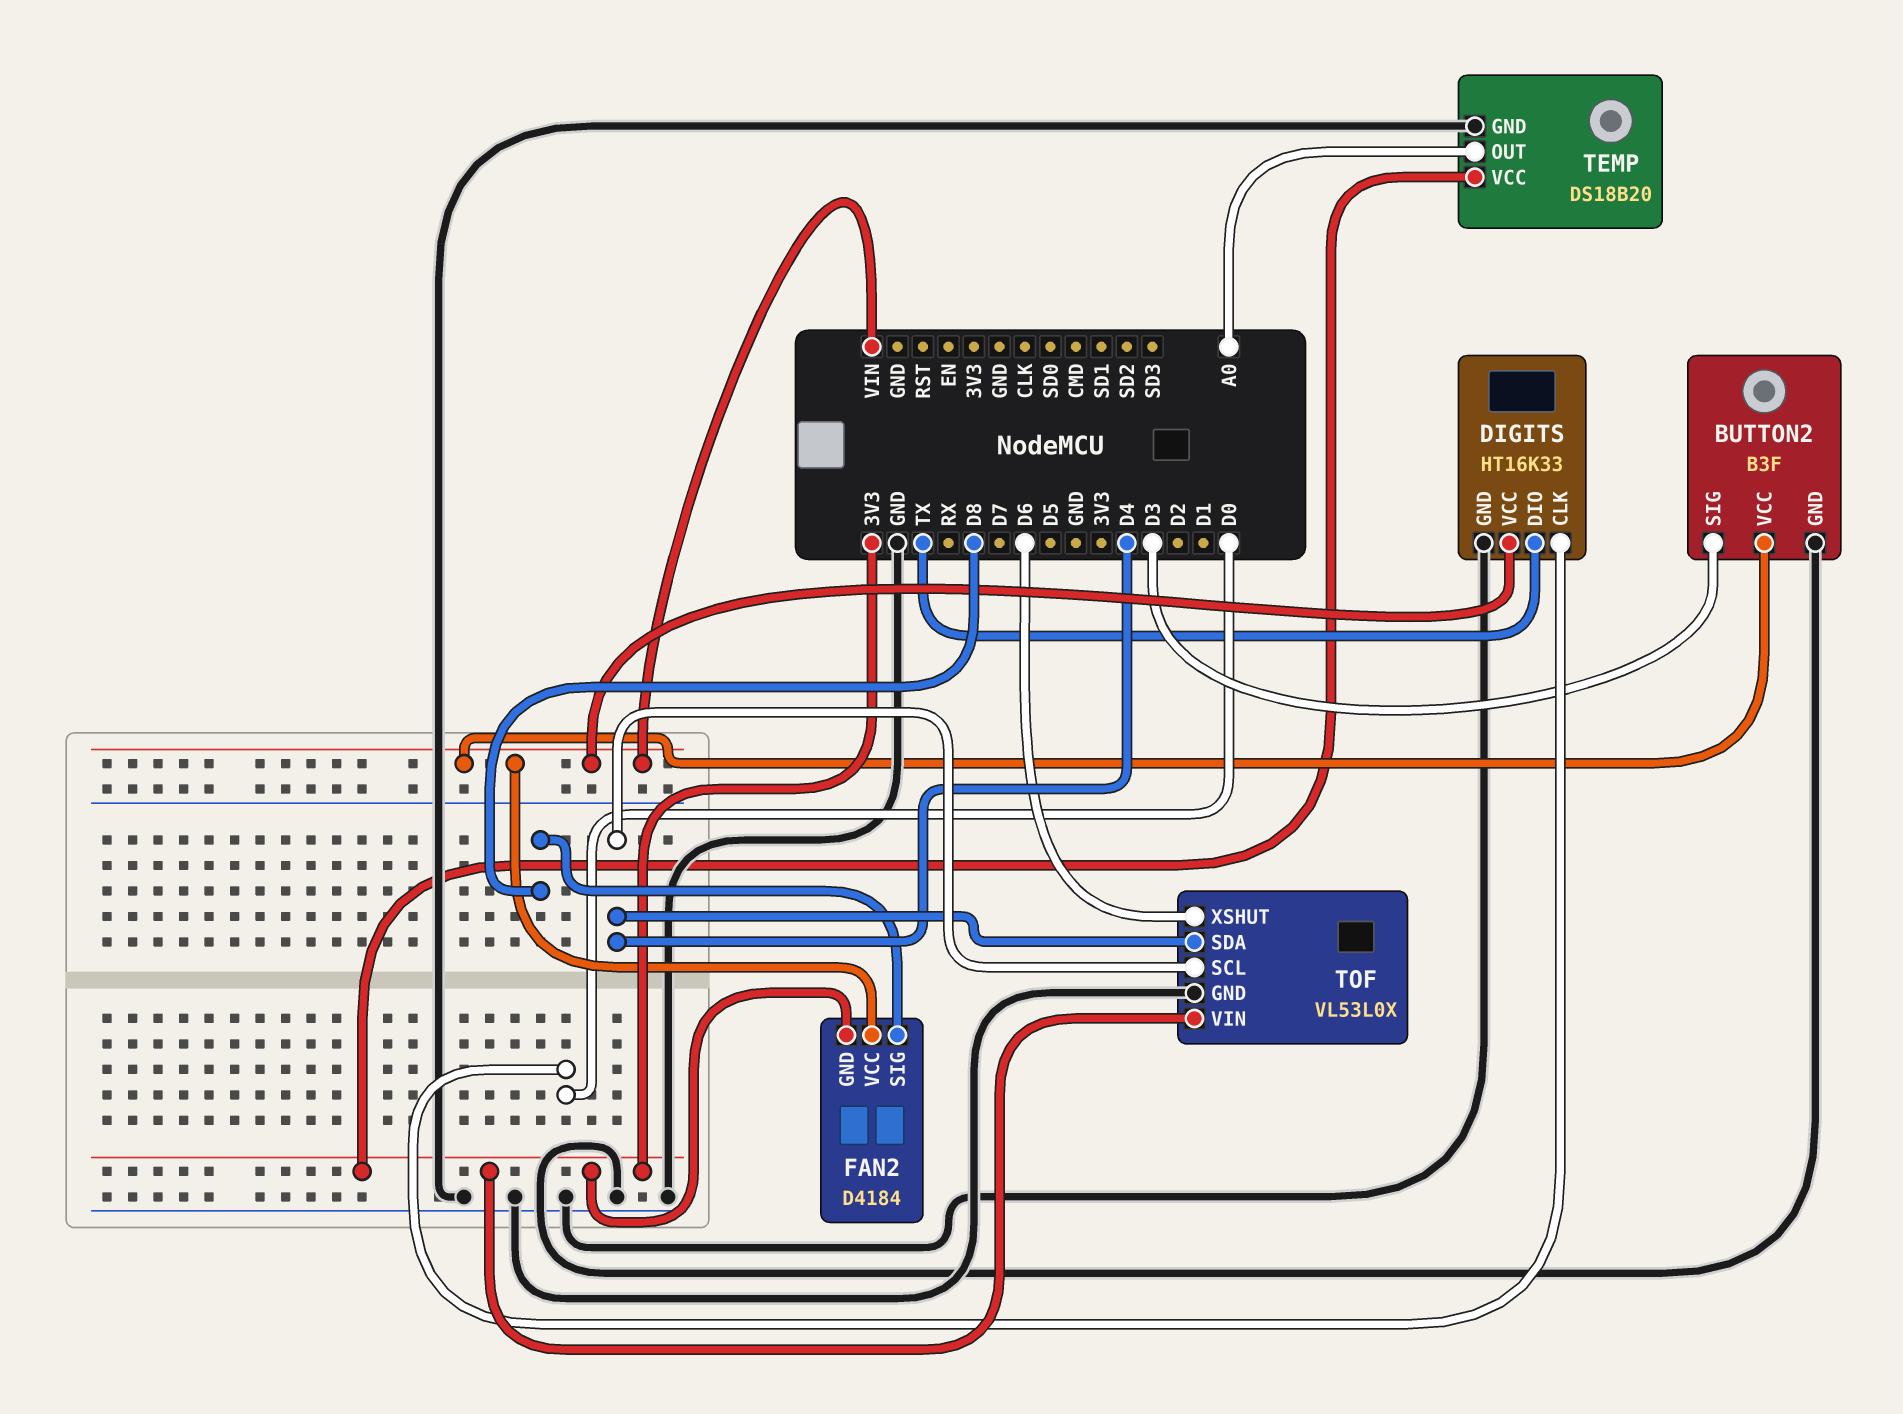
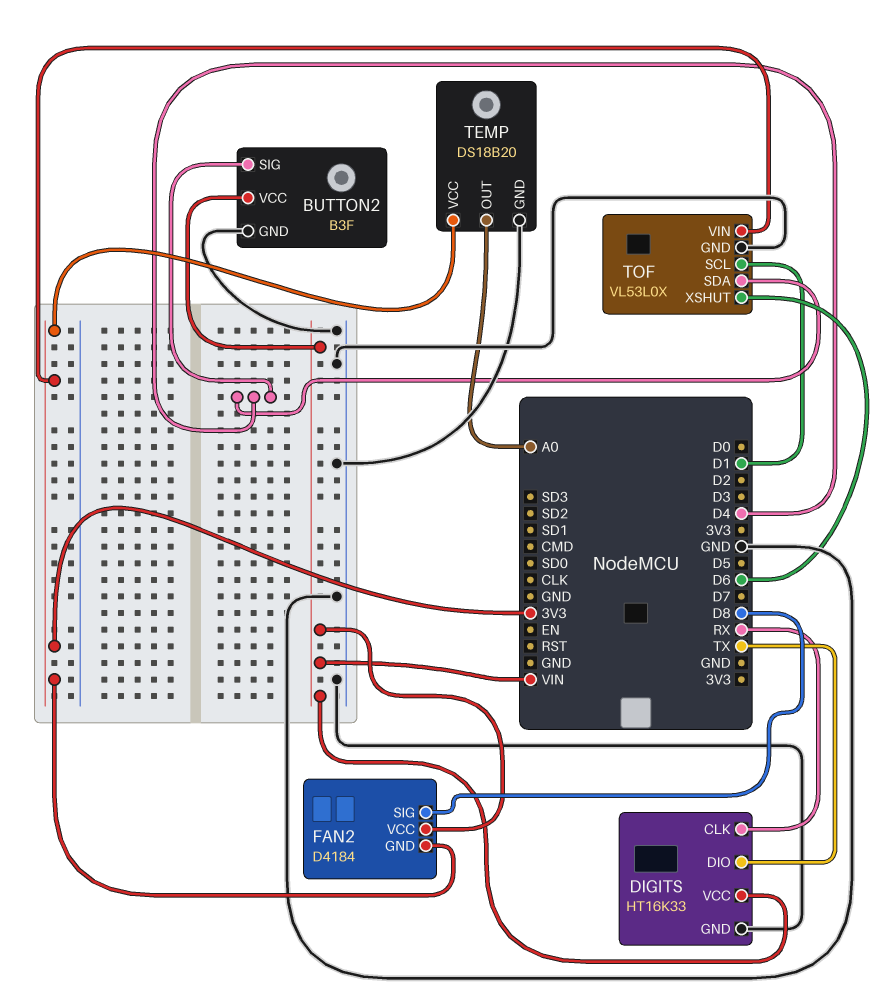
BUTTON2 pin SIG: D3 -> D4
DIGITS pin CLK: D0 -> RX
TOF pin SCL: D4 -> D1

